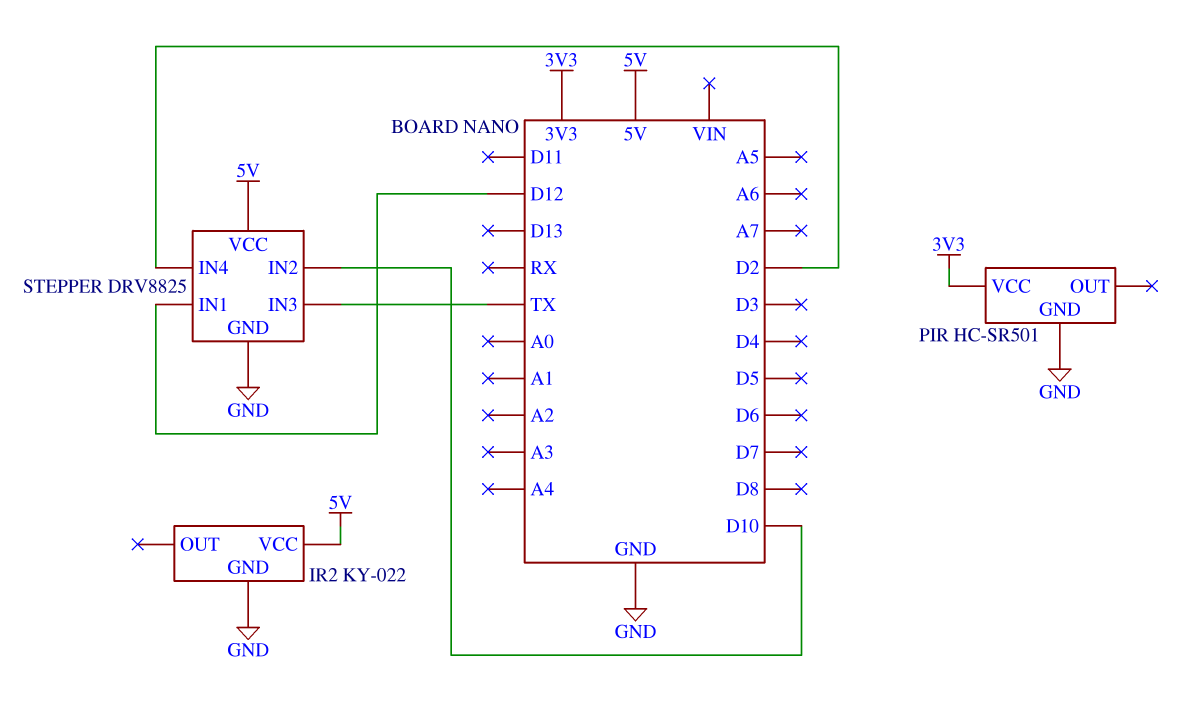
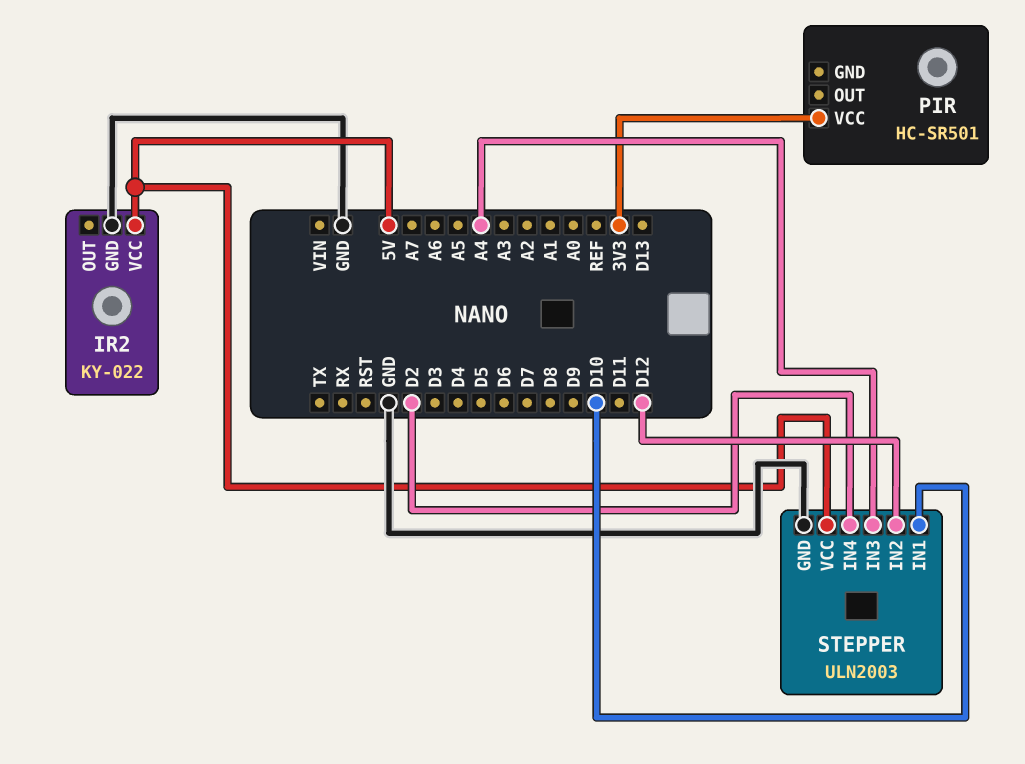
PIR pin GND: GND -> none
STEPPER: DRV8825 -> ULN2003
STEPPER pin IN1: D12 -> D10
STEPPER pin IN2: D10 -> D12
STEPPER pin IN3: TX -> A4

